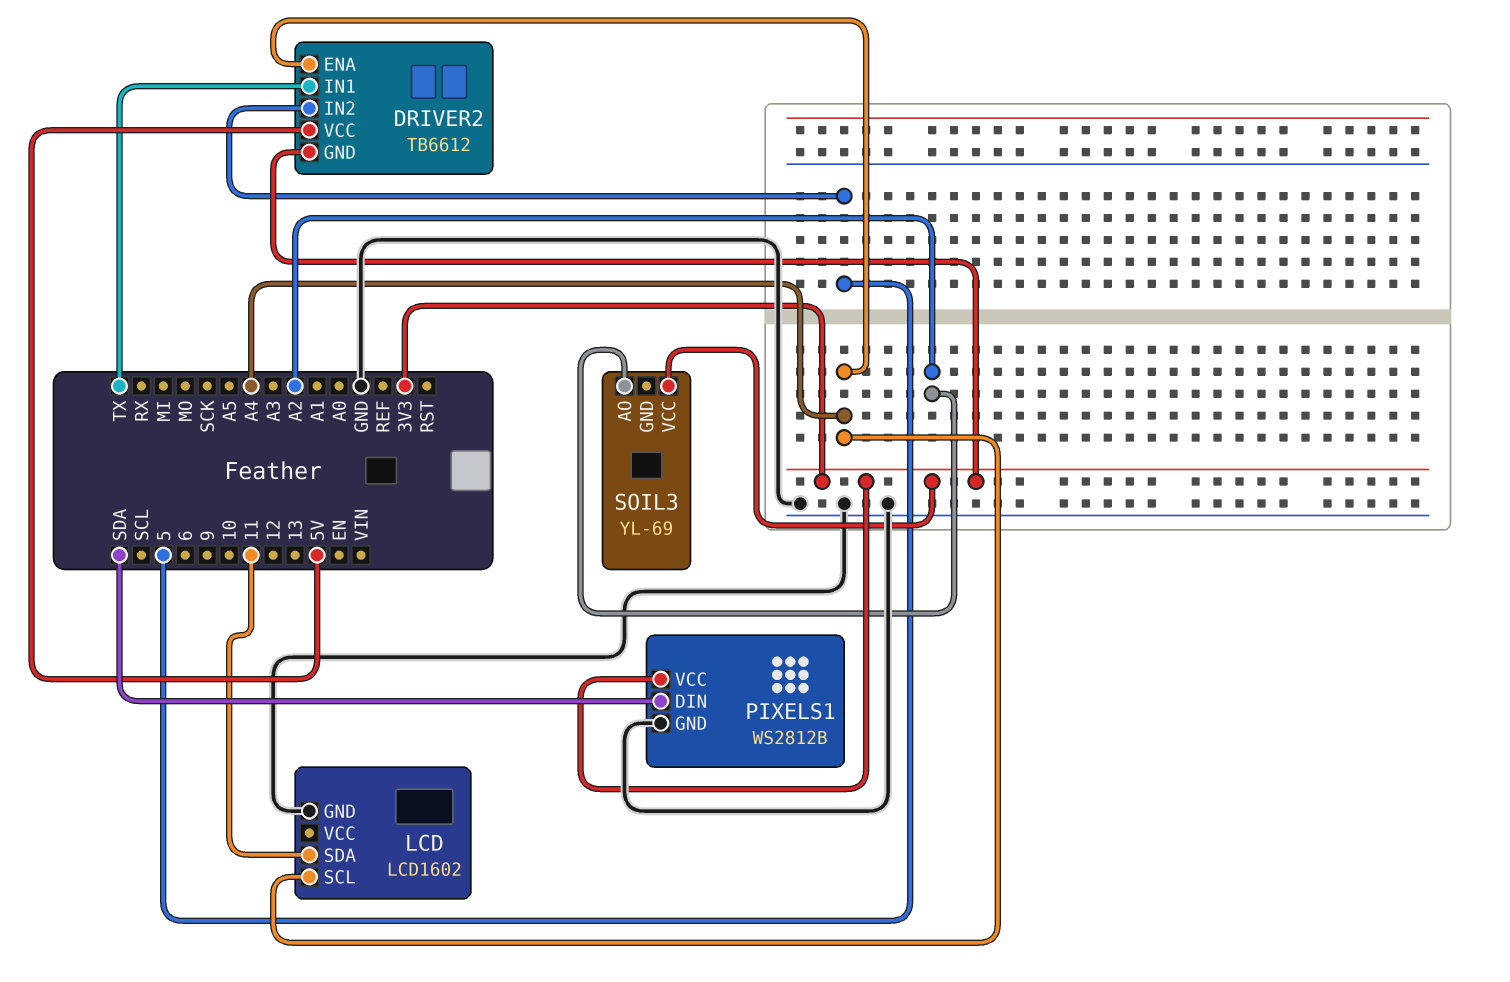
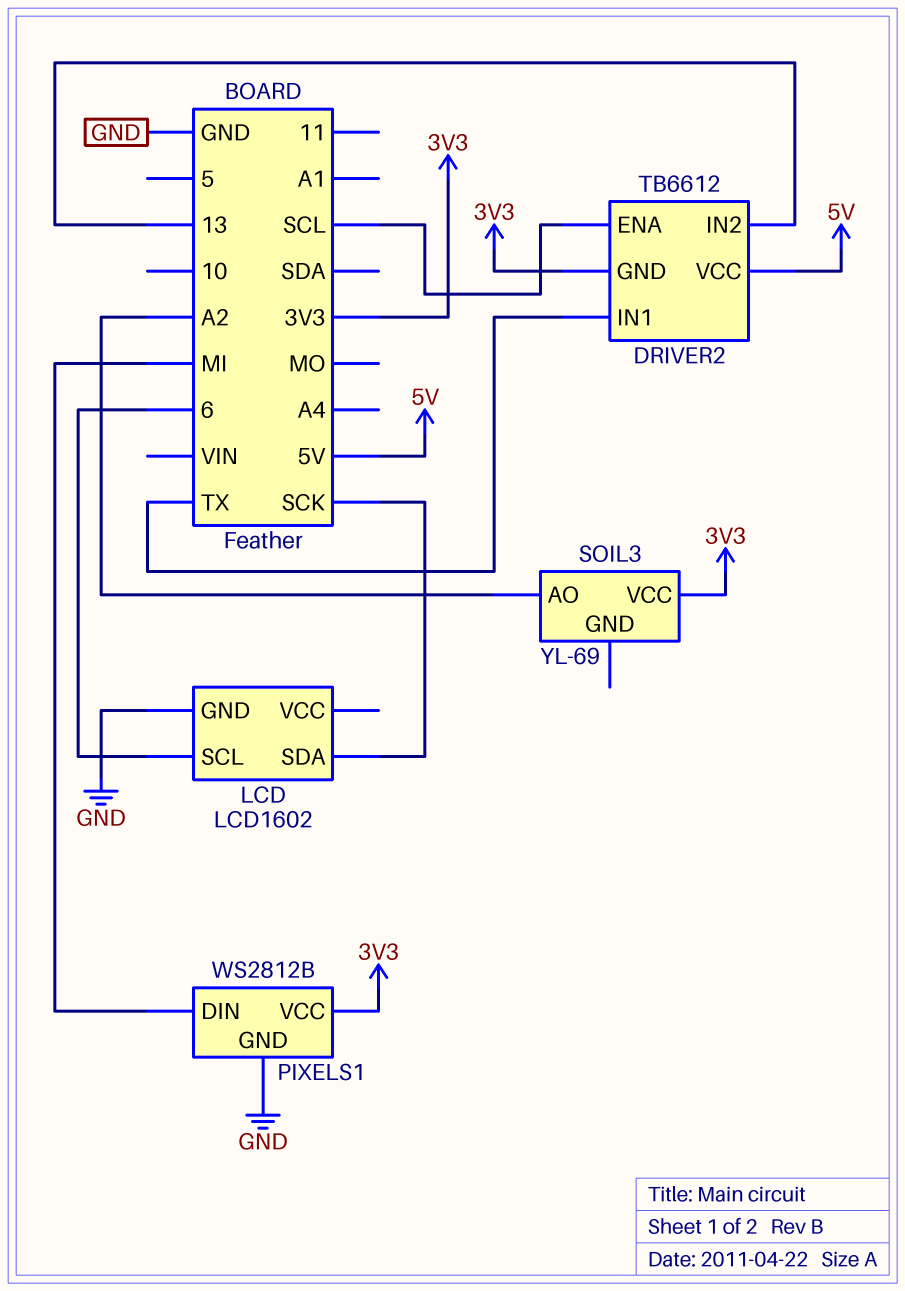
DRIVER2 pin ENA: A4 -> SCL
DRIVER2 pin IN2: 5 -> 13
LCD pin SCL: A4 -> 6
LCD pin SDA: 11 -> SCK
PIXELS1 pin DIN: SDA -> MI

